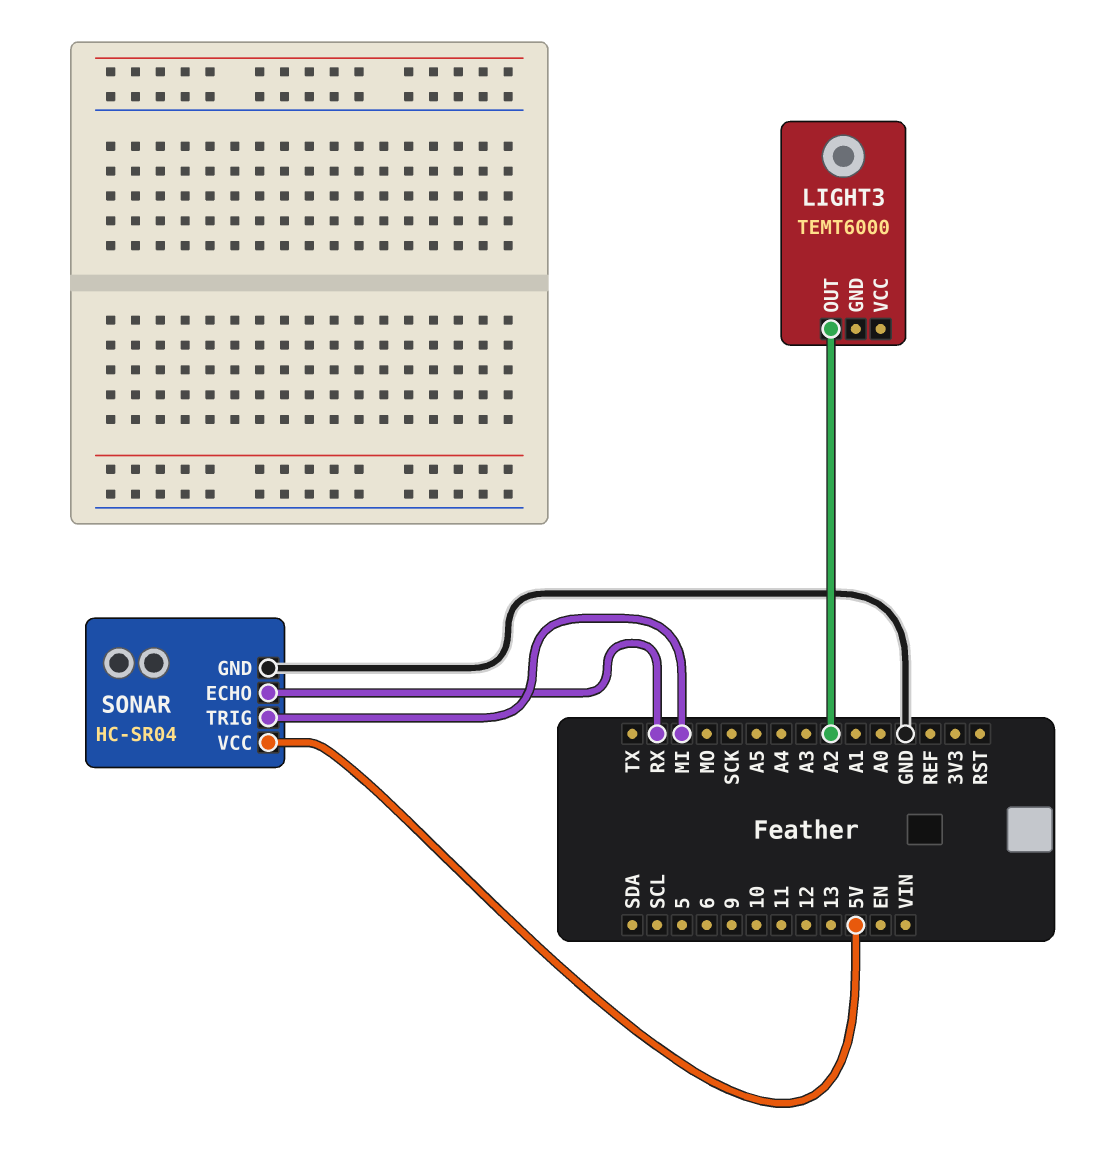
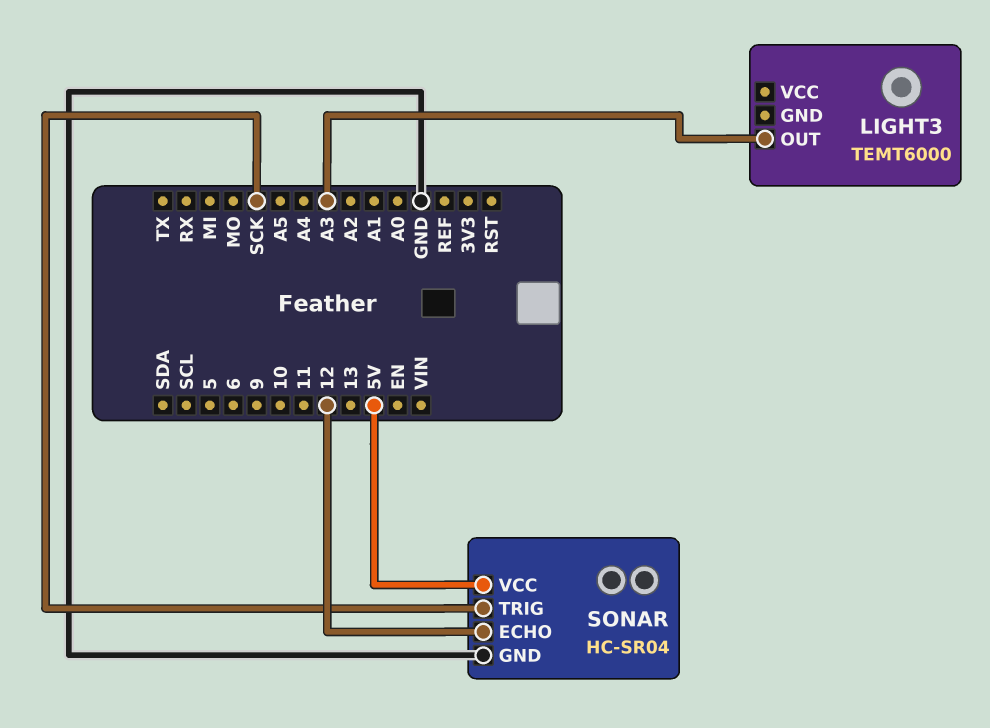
LIGHT3 pin OUT: A2 -> A3
SONAR pin ECHO: RX -> 12
SONAR pin TRIG: MI -> SCK

